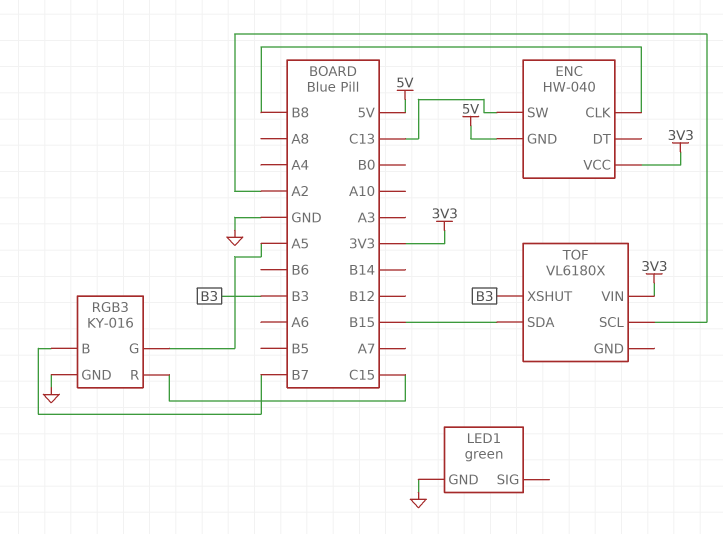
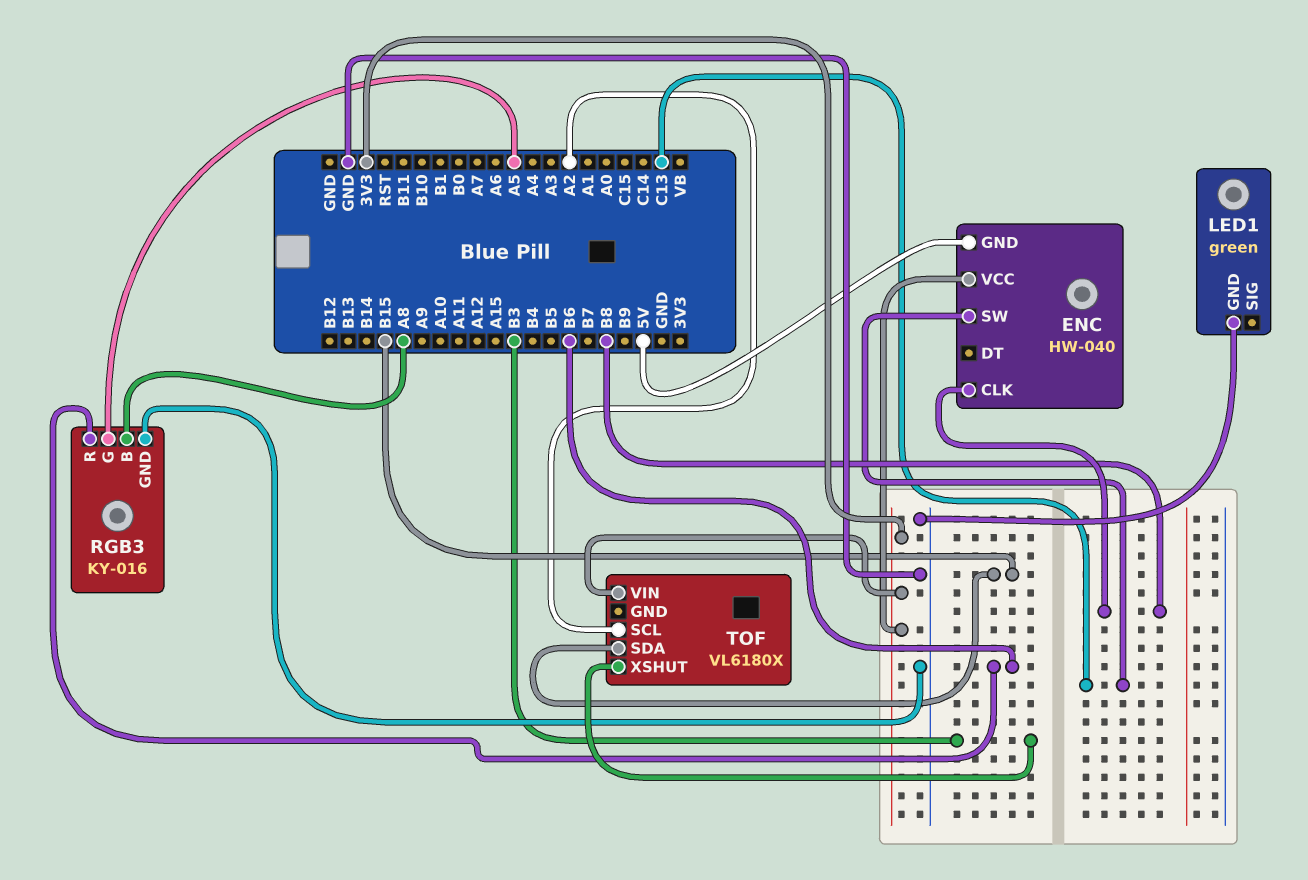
RGB3 pin B: B7 -> A8
RGB3 pin R: C15 -> B6

